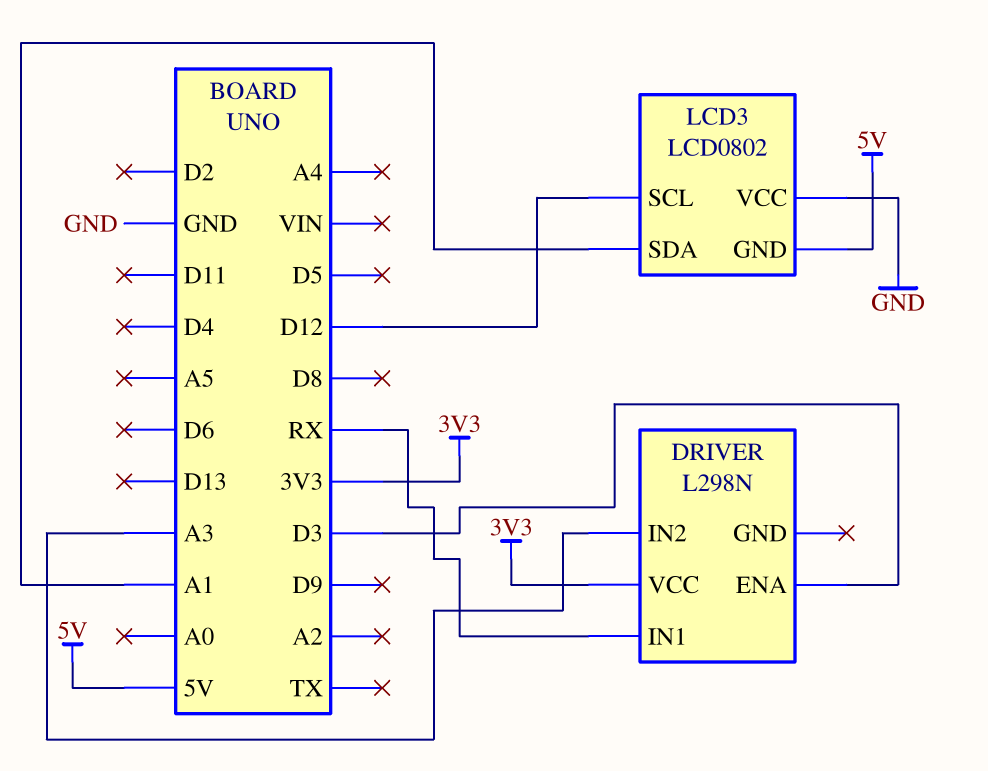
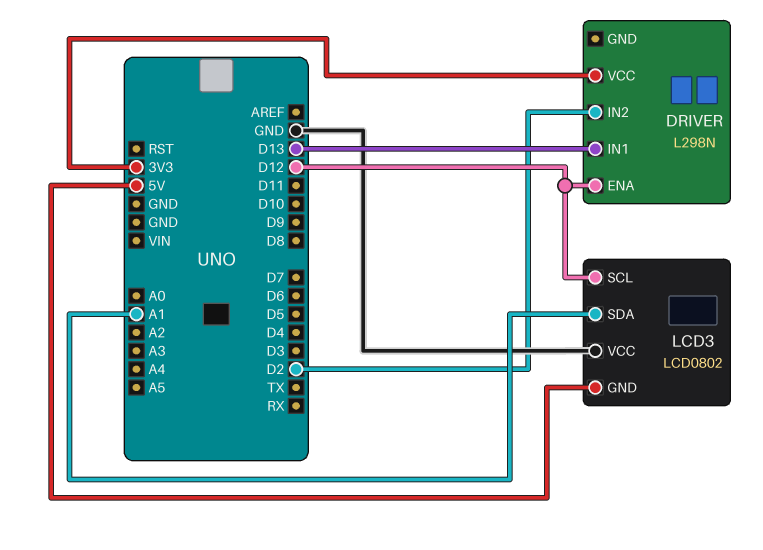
DRIVER pin ENA: D3 -> D12
DRIVER pin IN1: RX -> D13
DRIVER pin IN2: A3 -> D2

